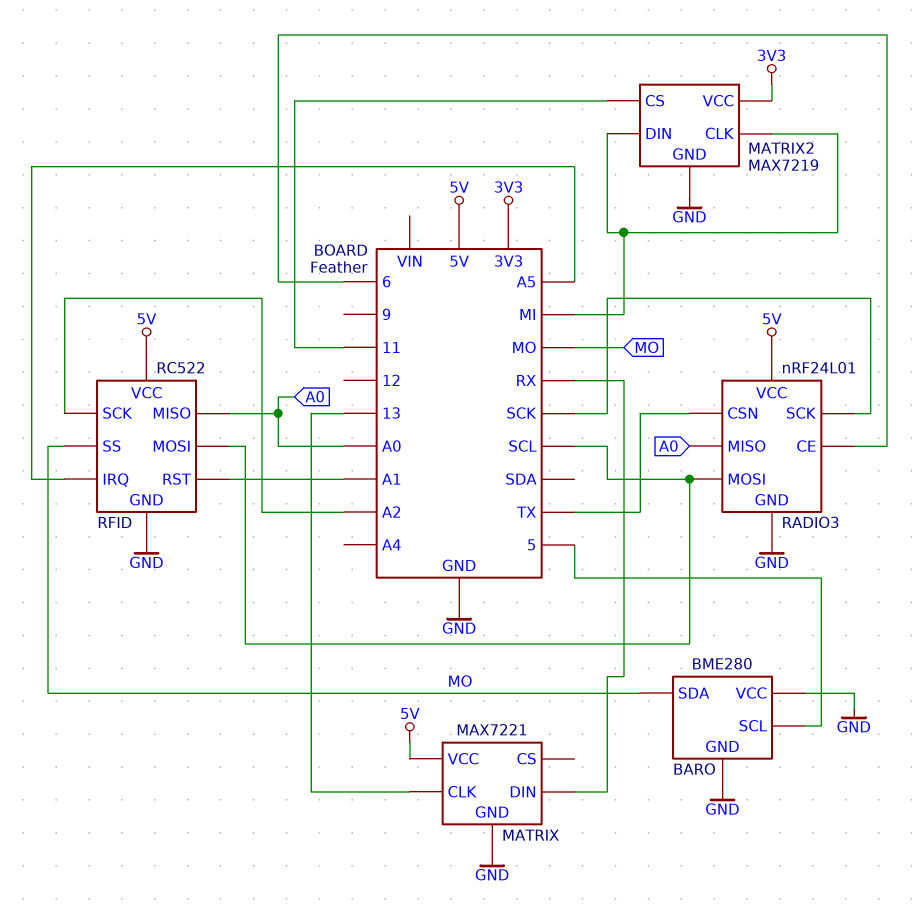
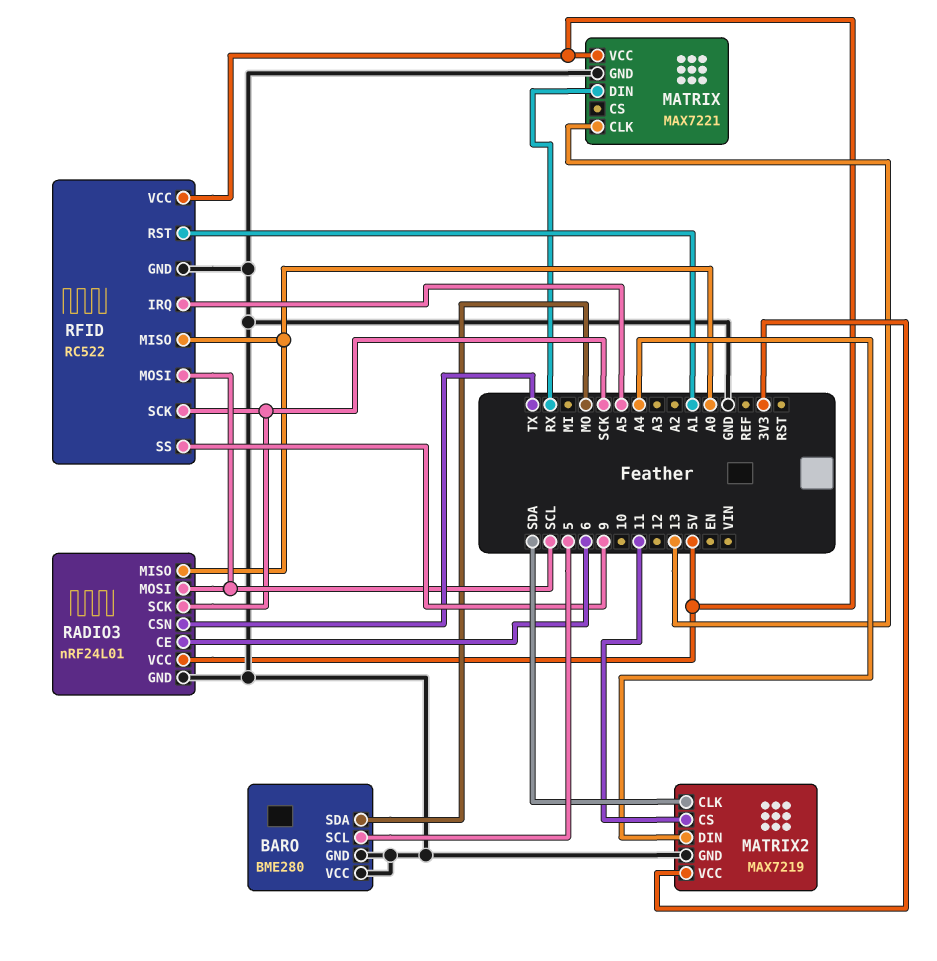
MATRIX2 pin CLK: MI -> SDA
MATRIX2 pin DIN: MI -> A4
RFID pin SCK: A2 -> SCK
RFID pin SS: MO -> 9

